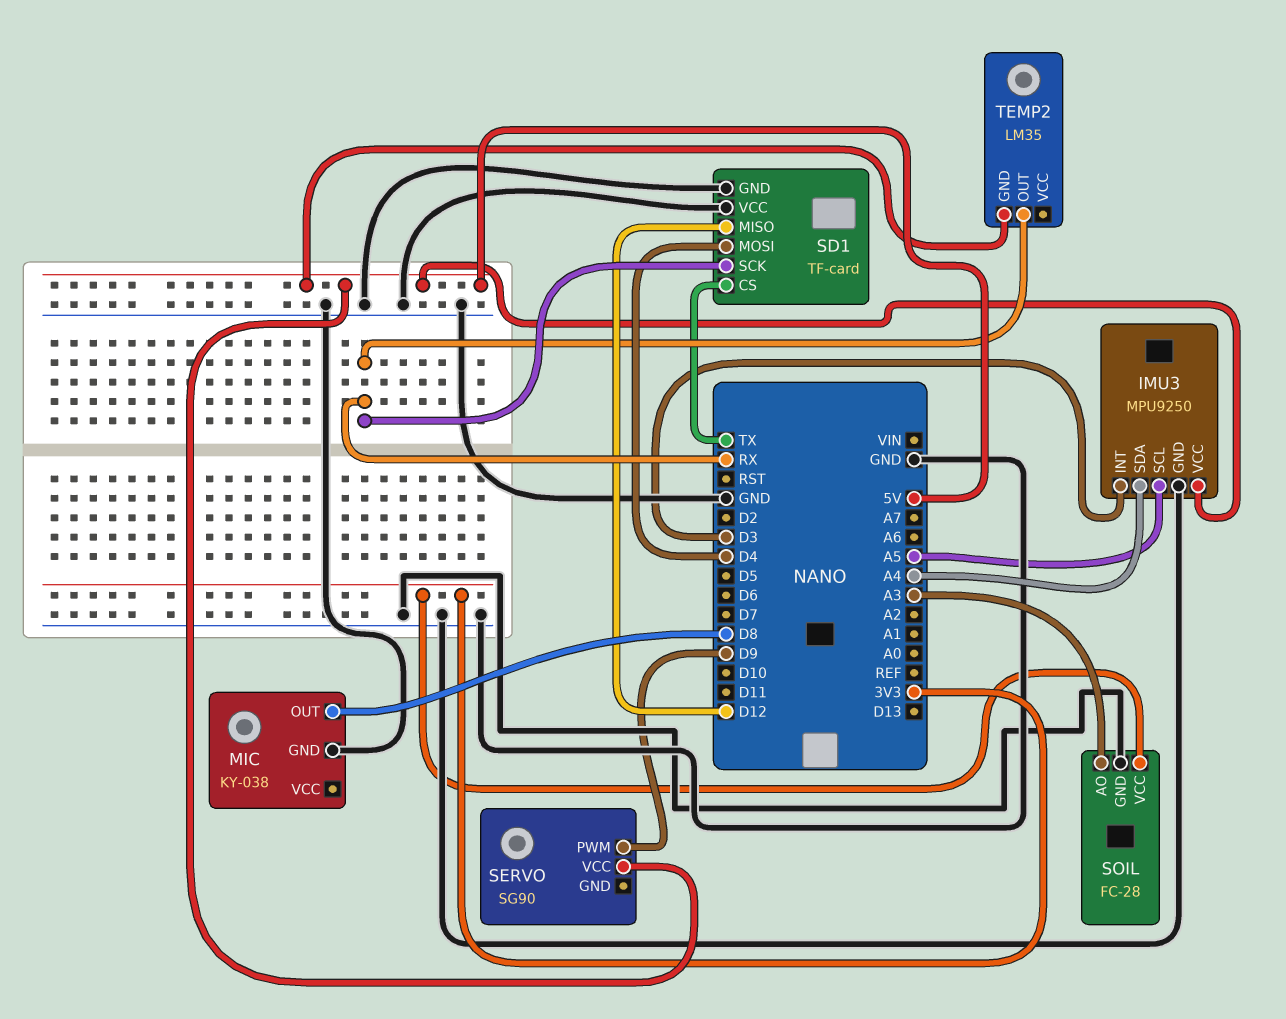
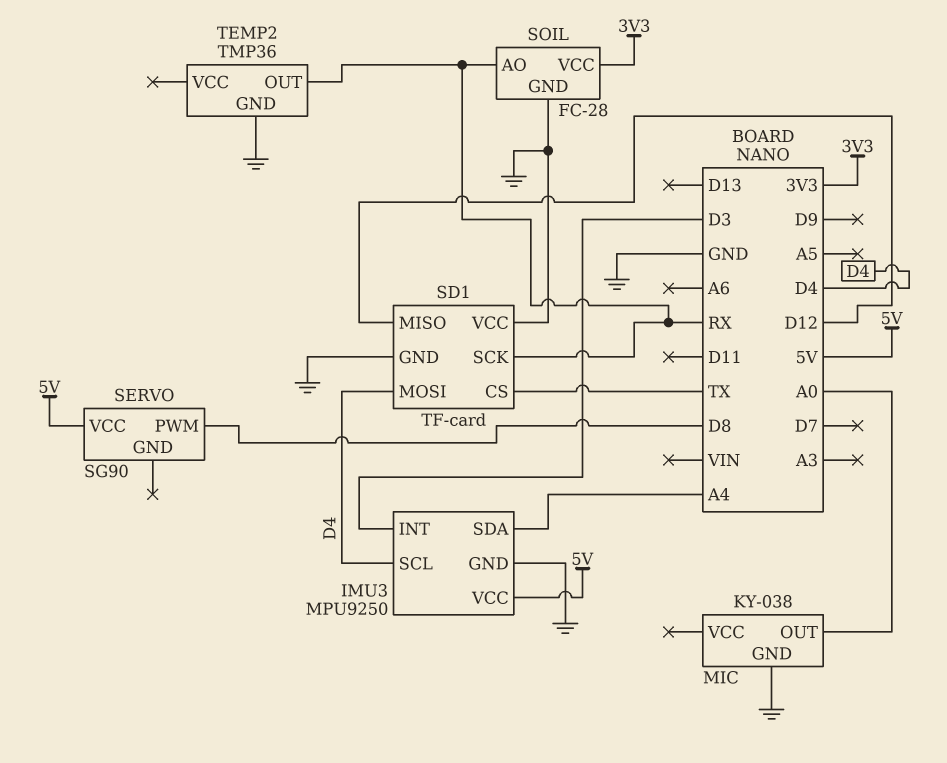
IMU3 pin SCL: A5 -> D4
MIC pin OUT: D8 -> A0
SERVO pin PWM: D9 -> D8
SOIL pin AO: A3 -> RX
TEMP2: LM35 -> TMP36
TEMP2 pin GND: 5V -> GND

